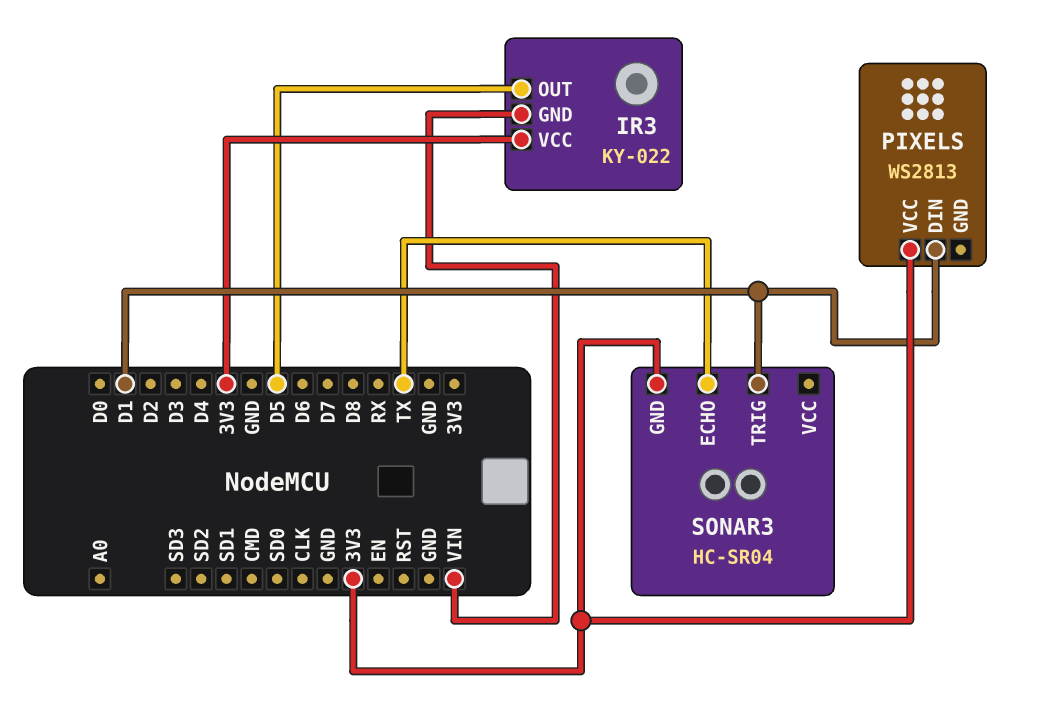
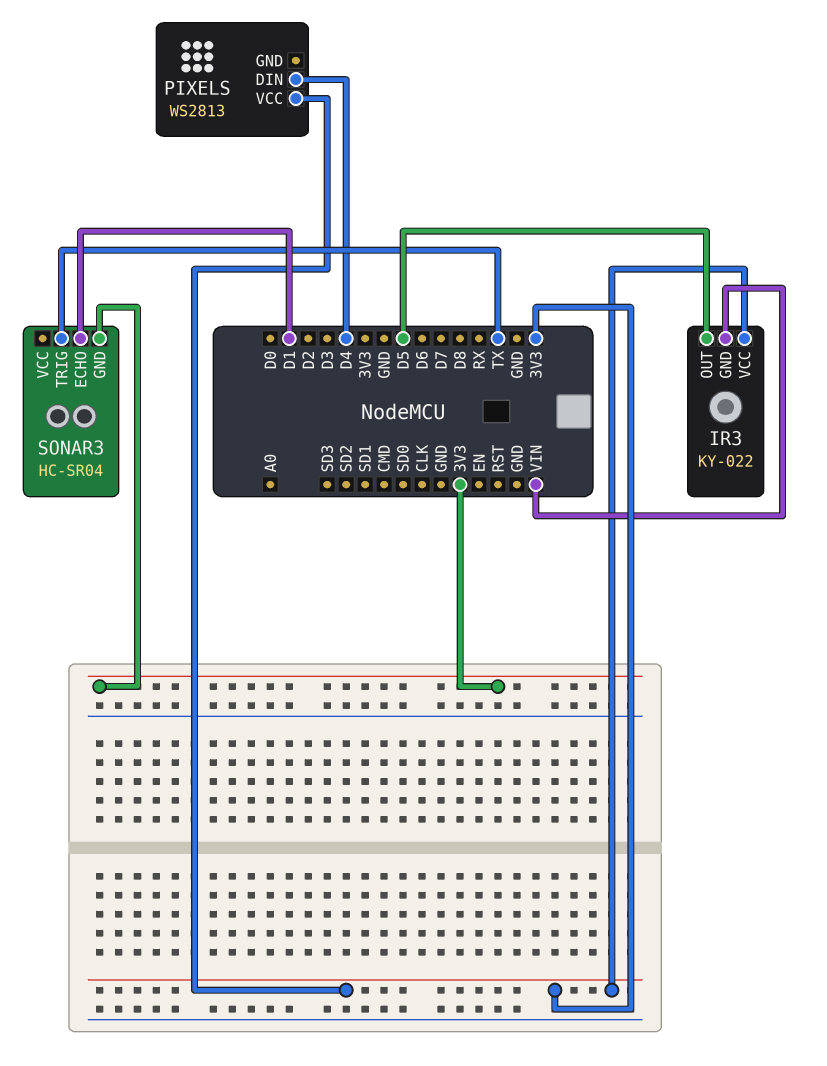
PIXELS pin DIN: D1 -> D4
SONAR3 pin ECHO: TX -> D1
SONAR3 pin TRIG: D1 -> TX

